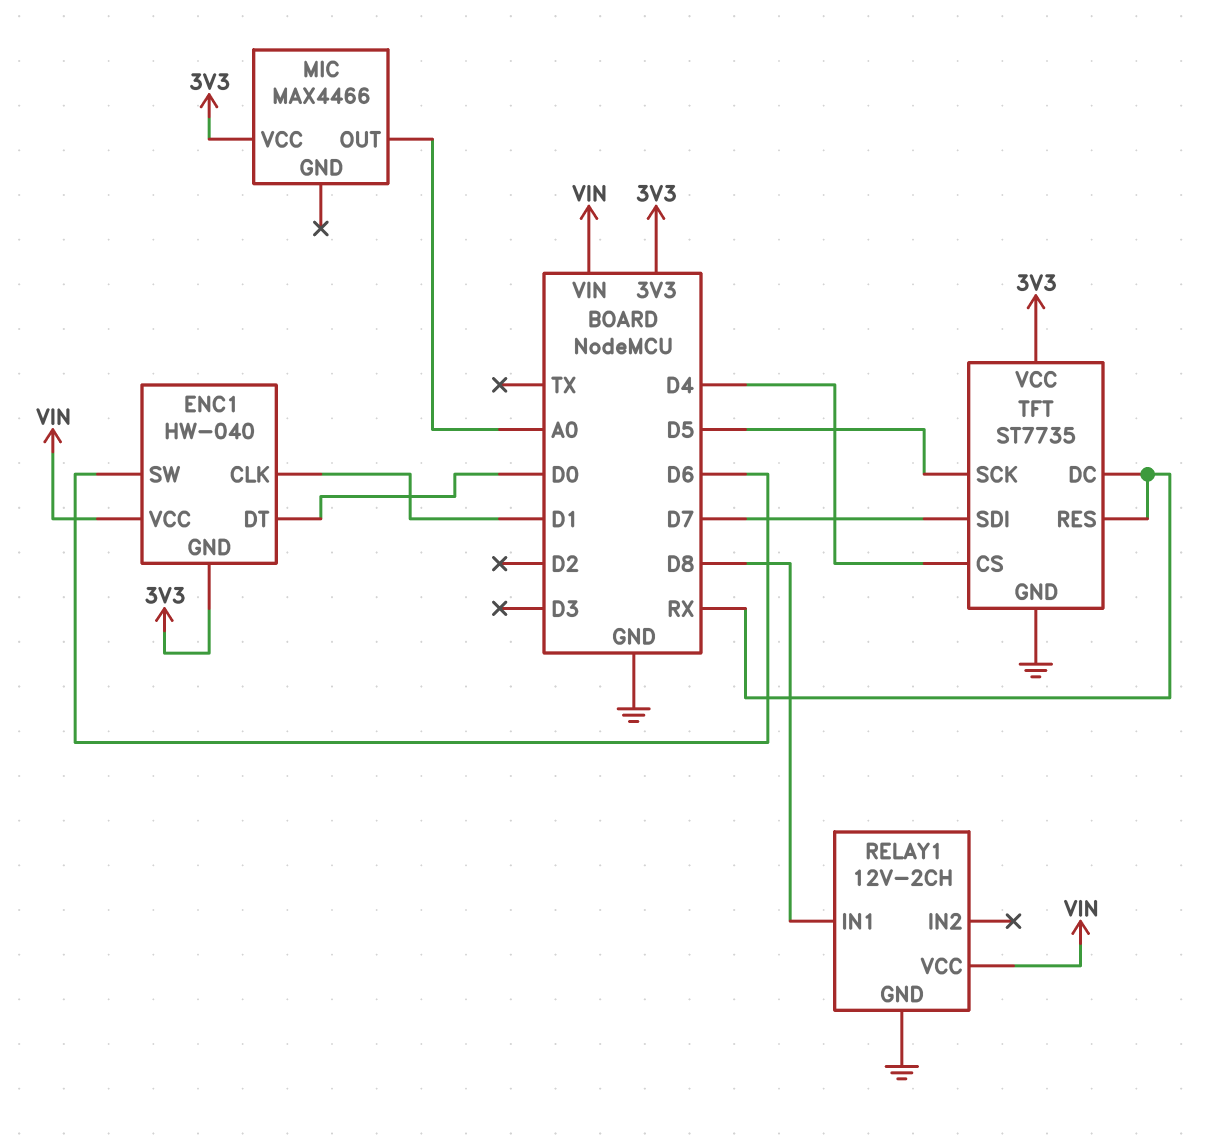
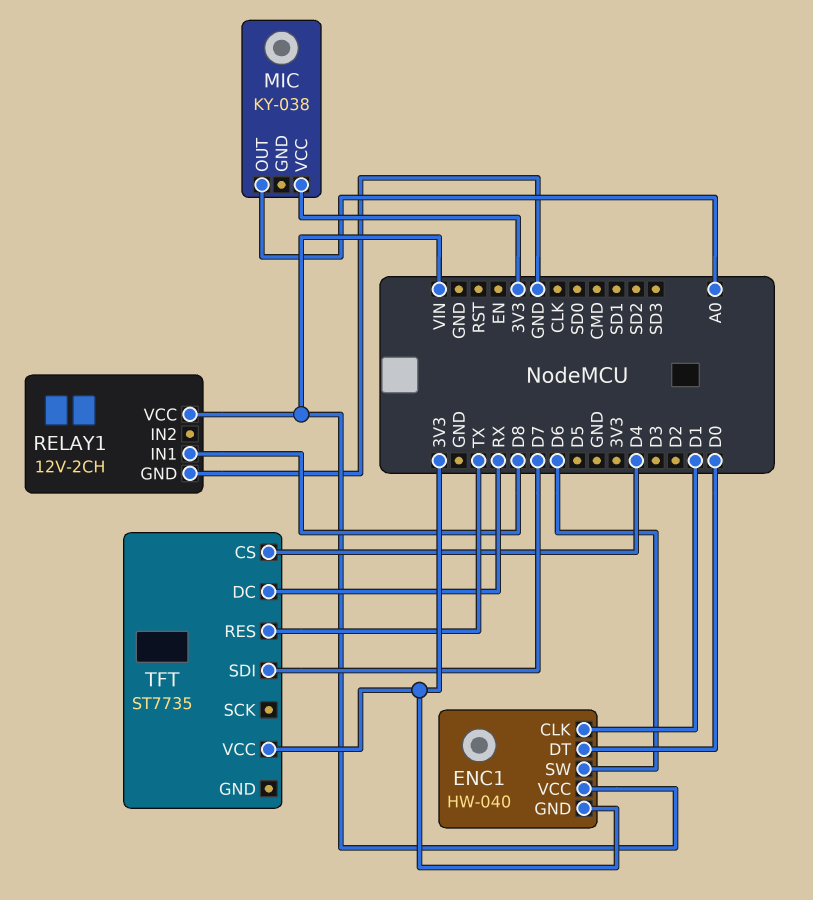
MIC: MAX4466 -> KY-038
TFT pin GND: GND -> none
TFT pin RES: RX -> TX
TFT pin SCK: D5 -> none

